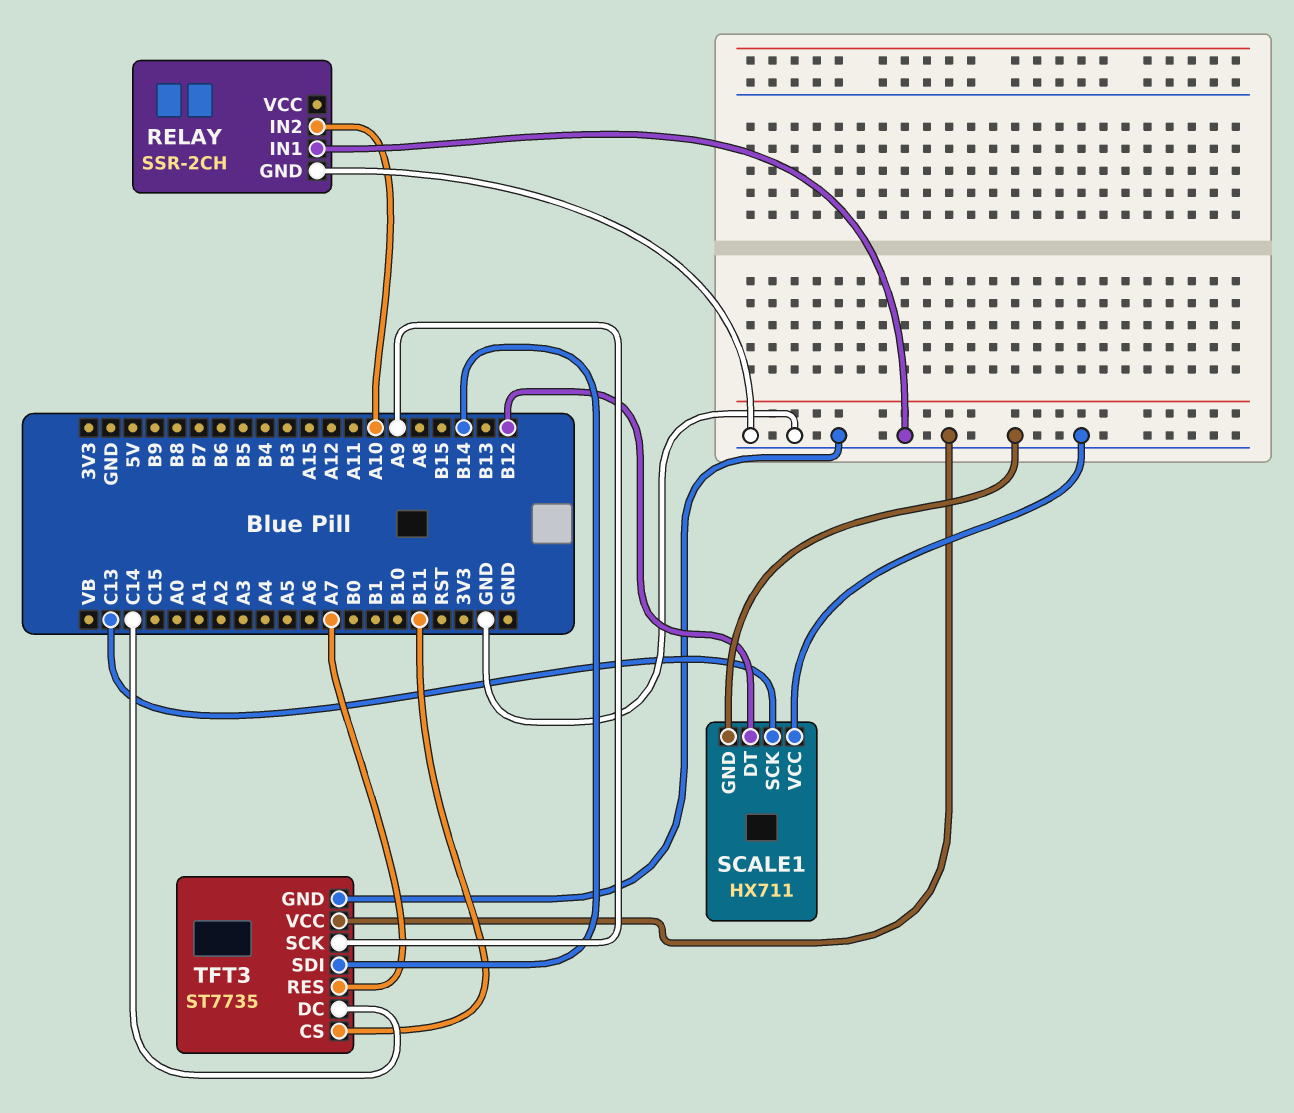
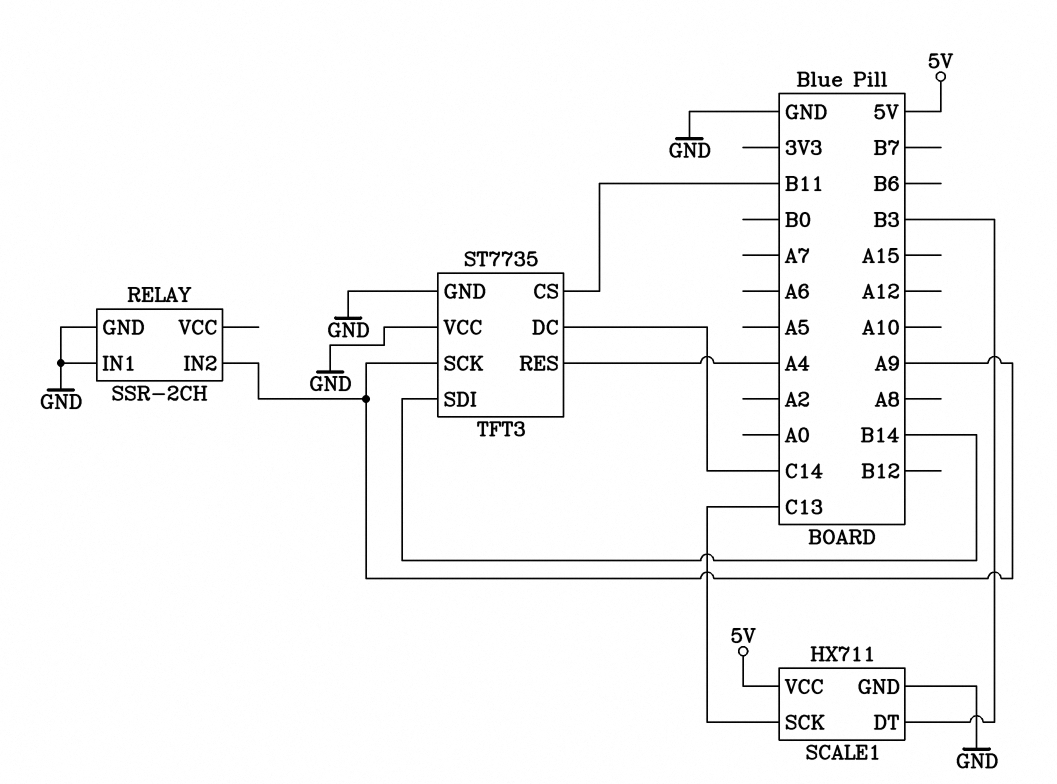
RELAY pin IN2: A10 -> A9
SCALE1 pin DT: B12 -> B3
SCALE1 pin VCC: GND -> 5V
TFT3 pin RES: A7 -> A4

